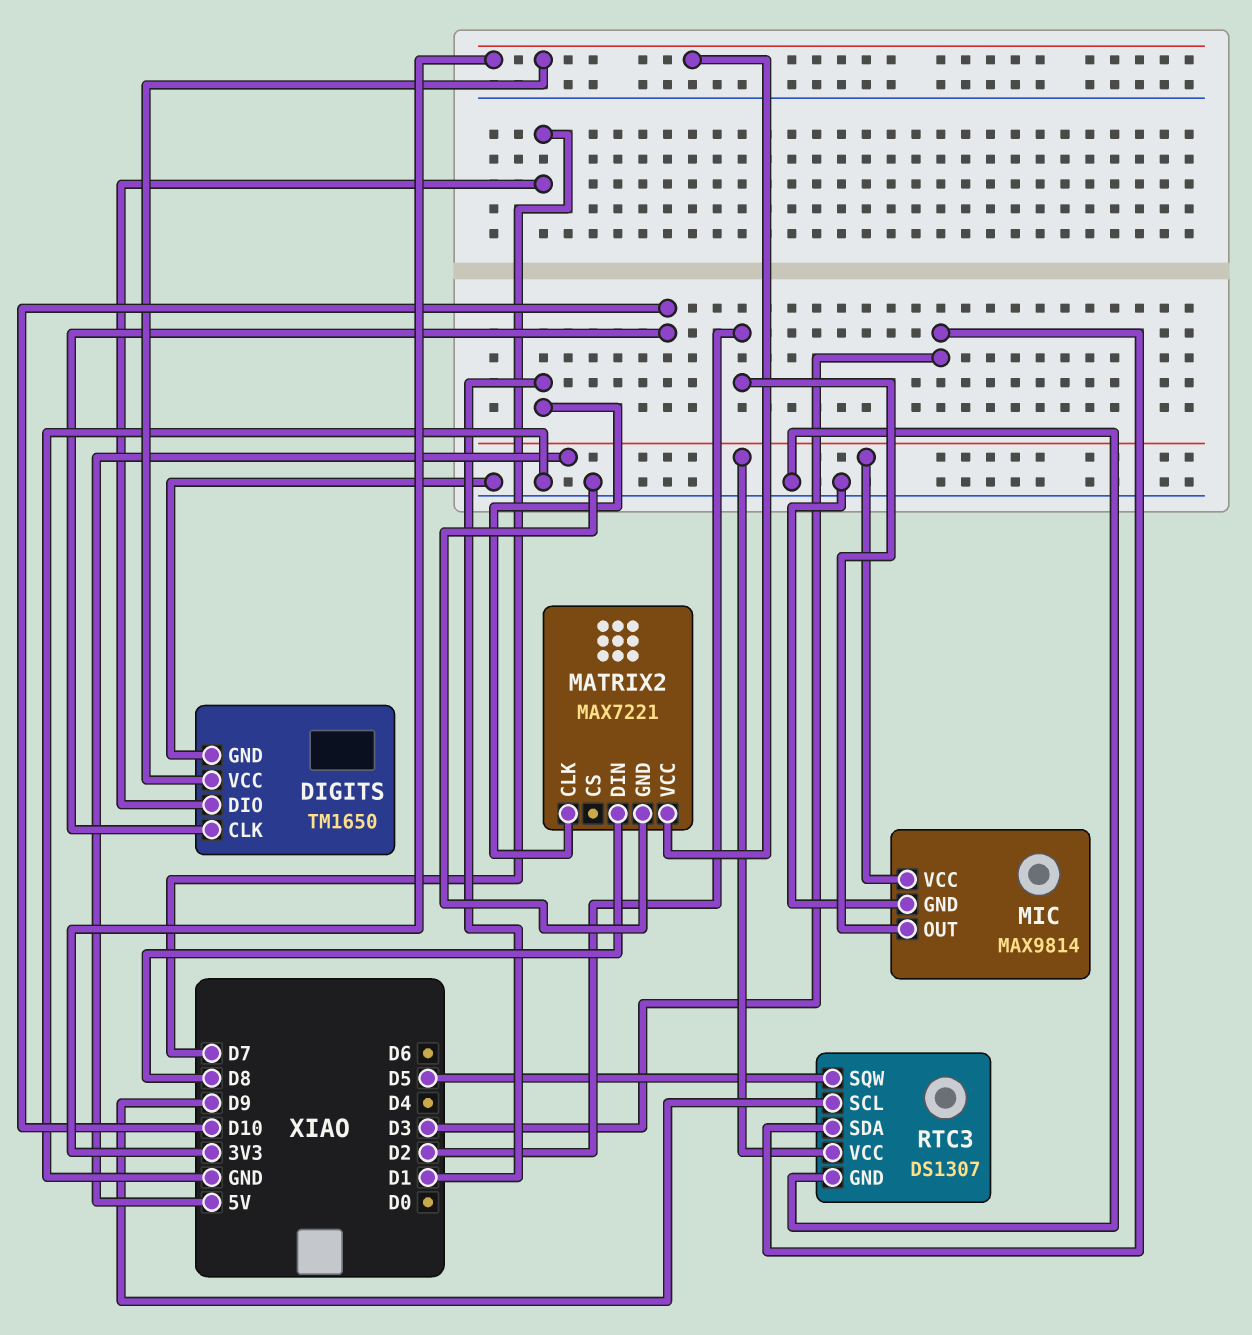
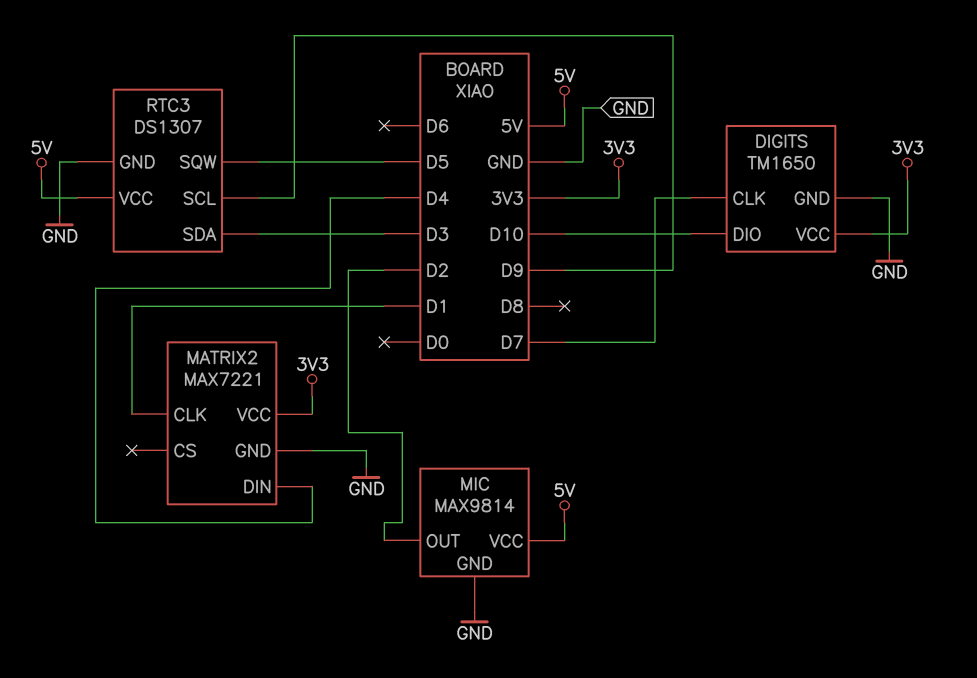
DIGITS pin CLK: D10 -> D7
DIGITS pin DIO: D7 -> D10
MATRIX2 pin DIN: D8 -> D4

